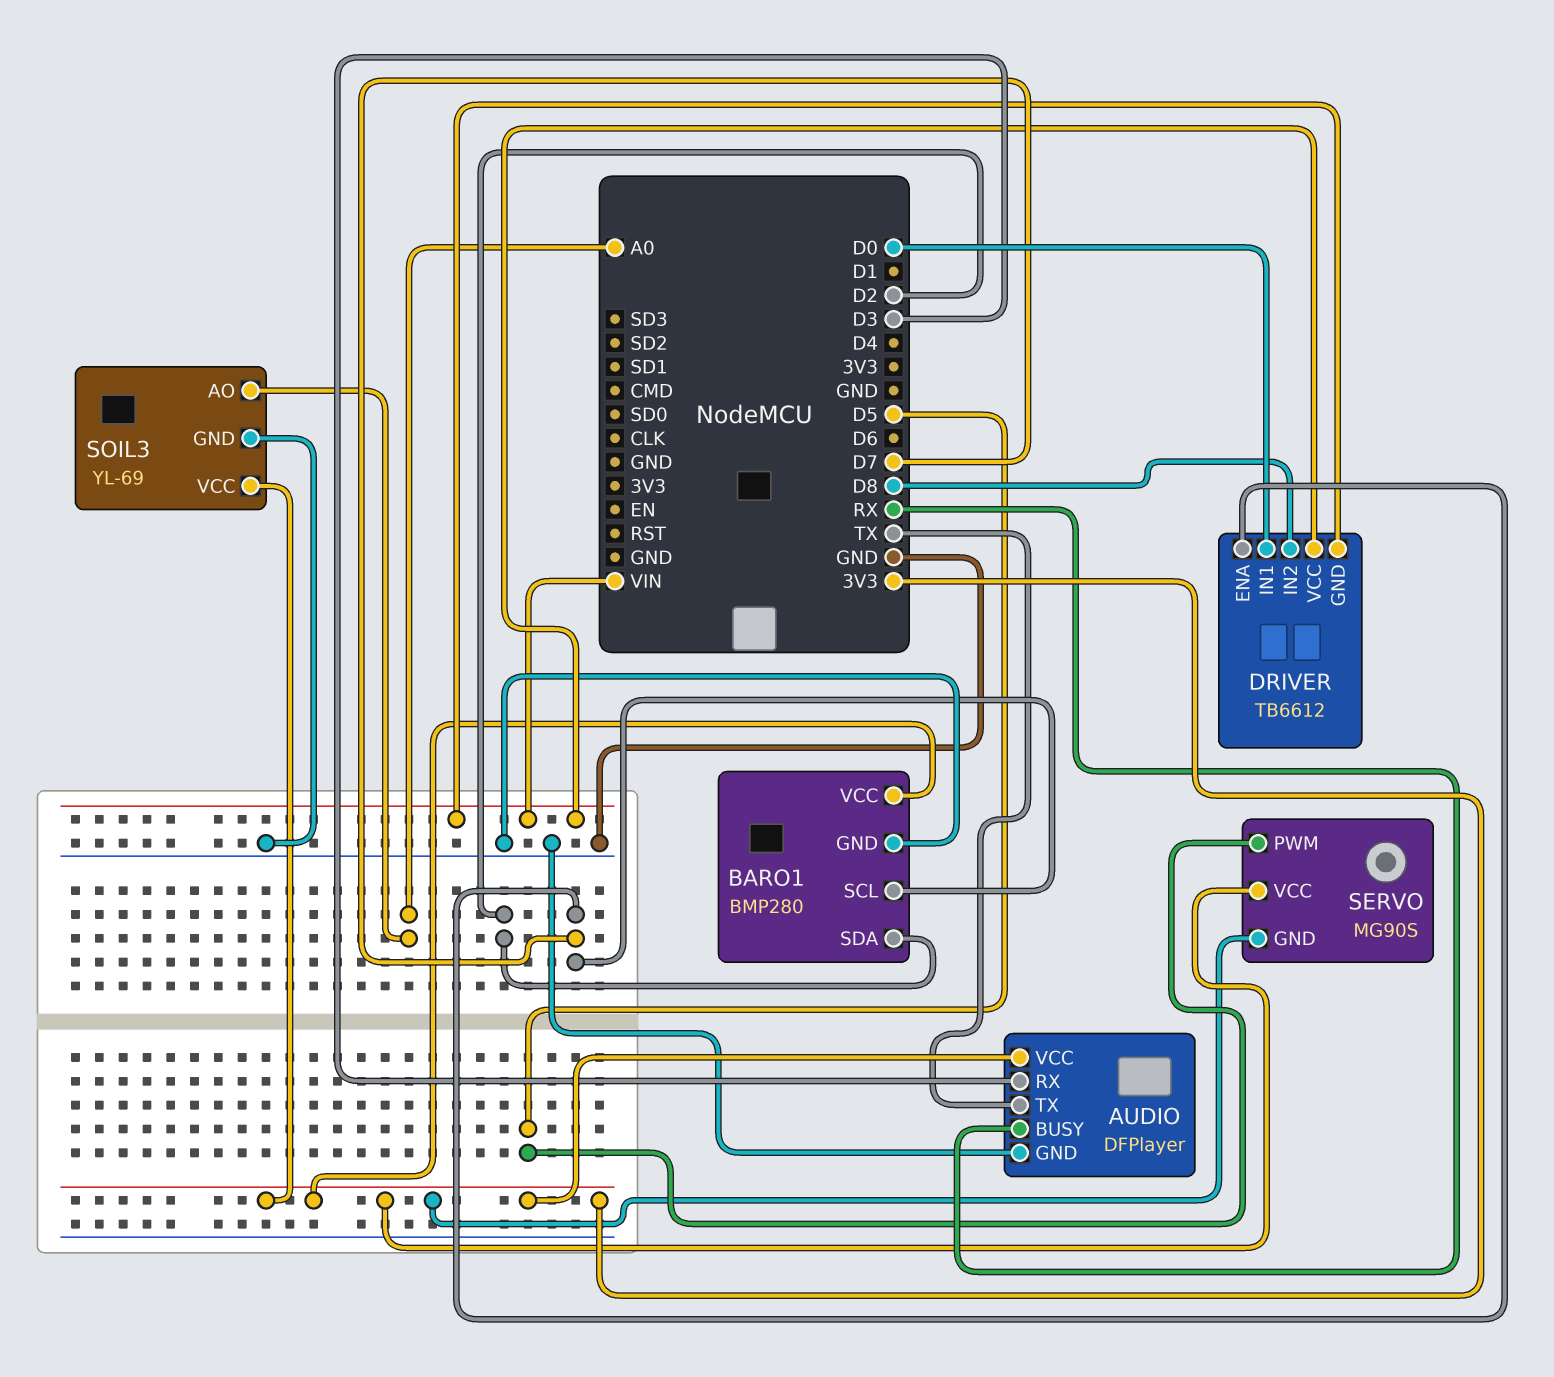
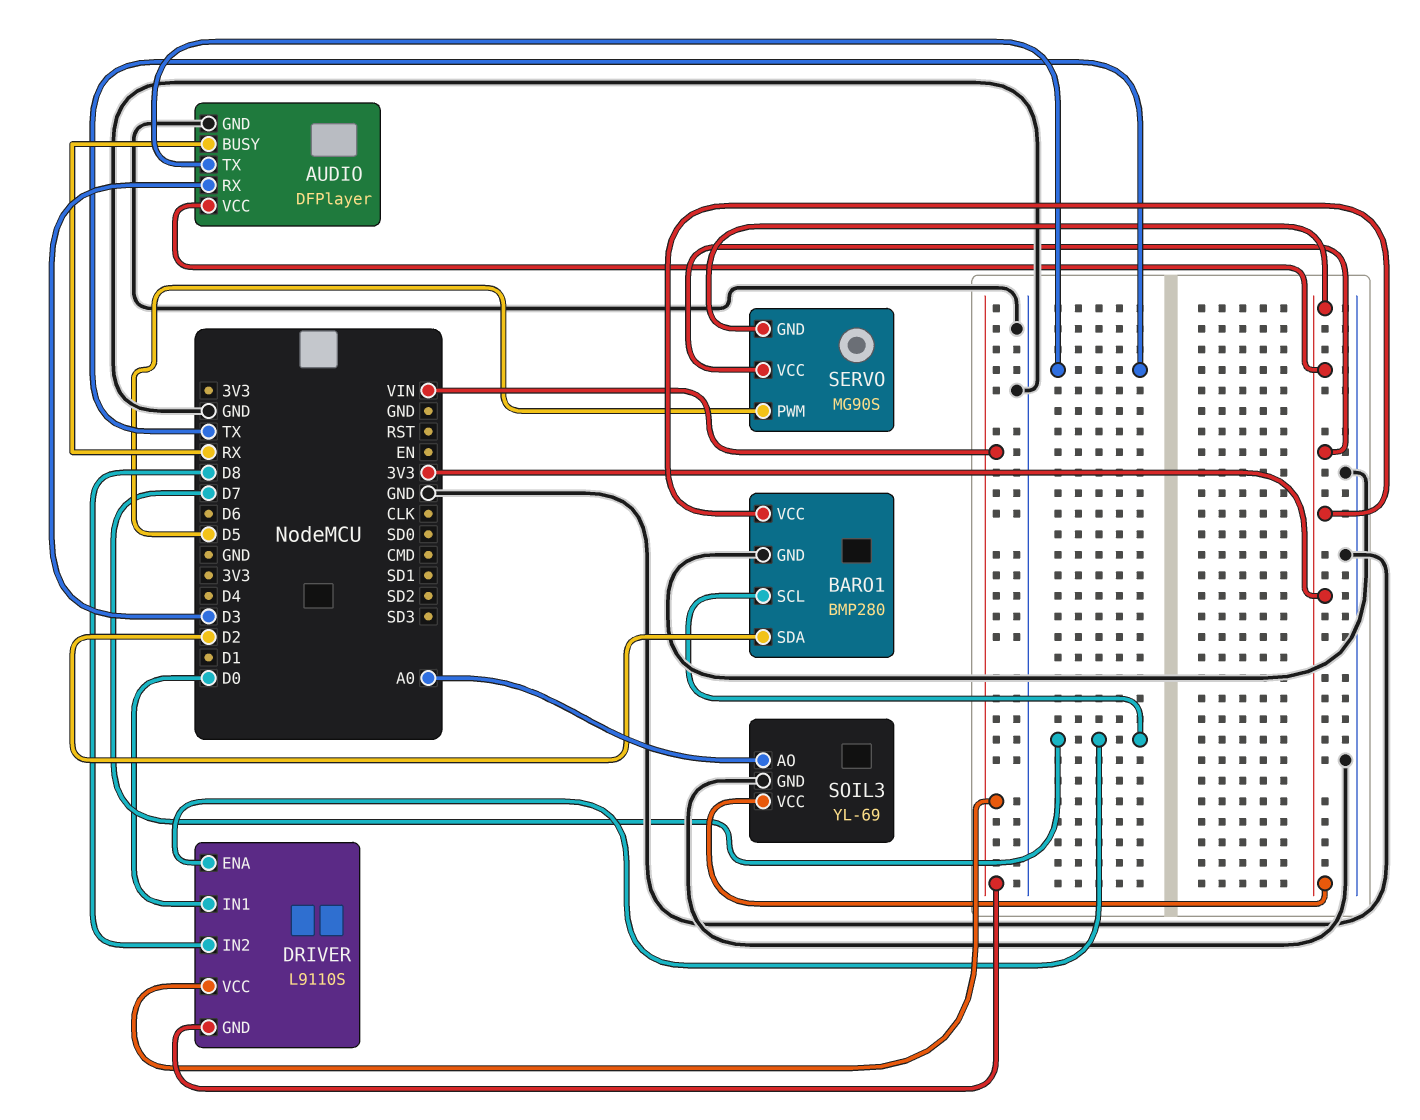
DRIVER: TB6612 -> L9110S

